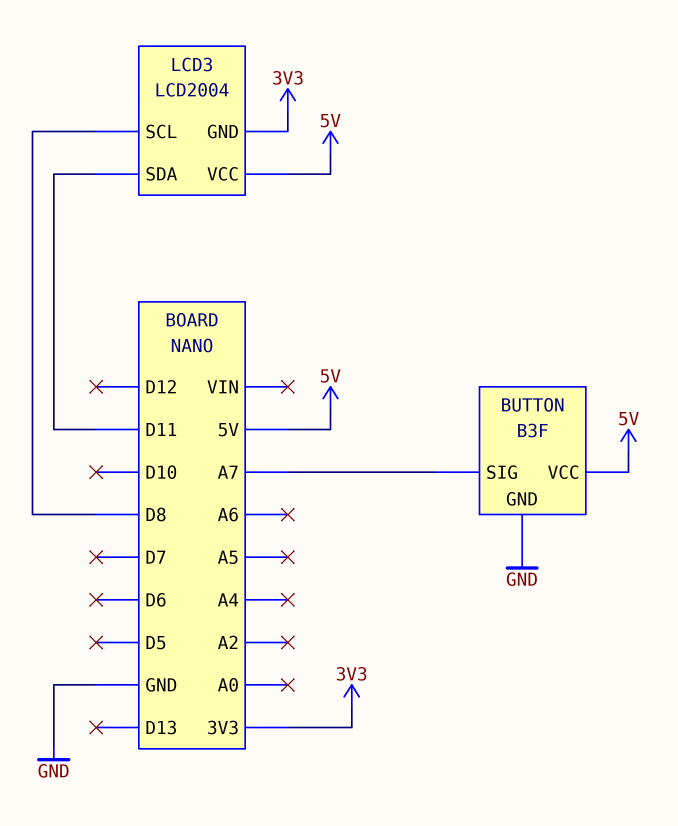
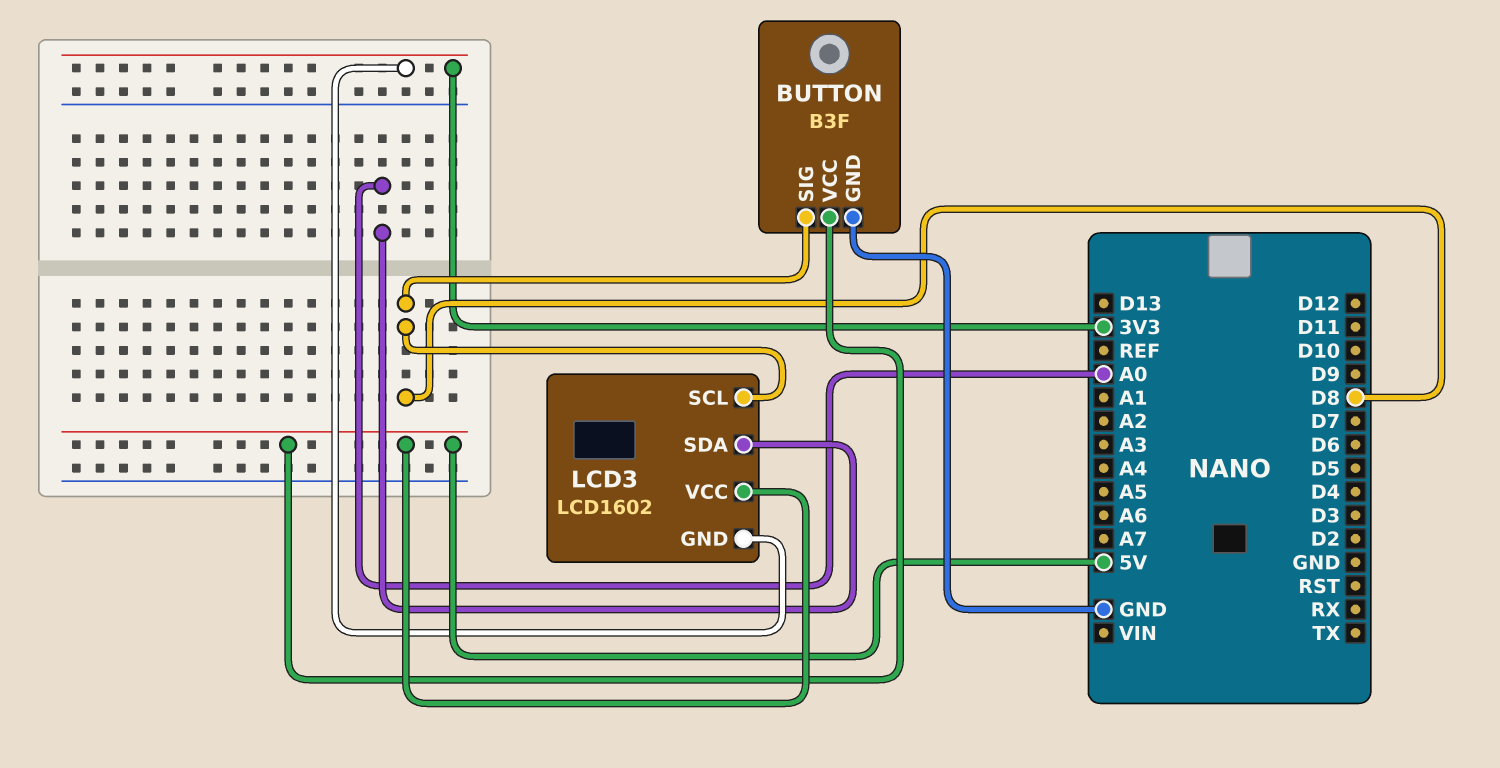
BUTTON pin SIG: A7 -> D8
LCD3: LCD2004 -> LCD1602
LCD3 pin SDA: D11 -> A0

